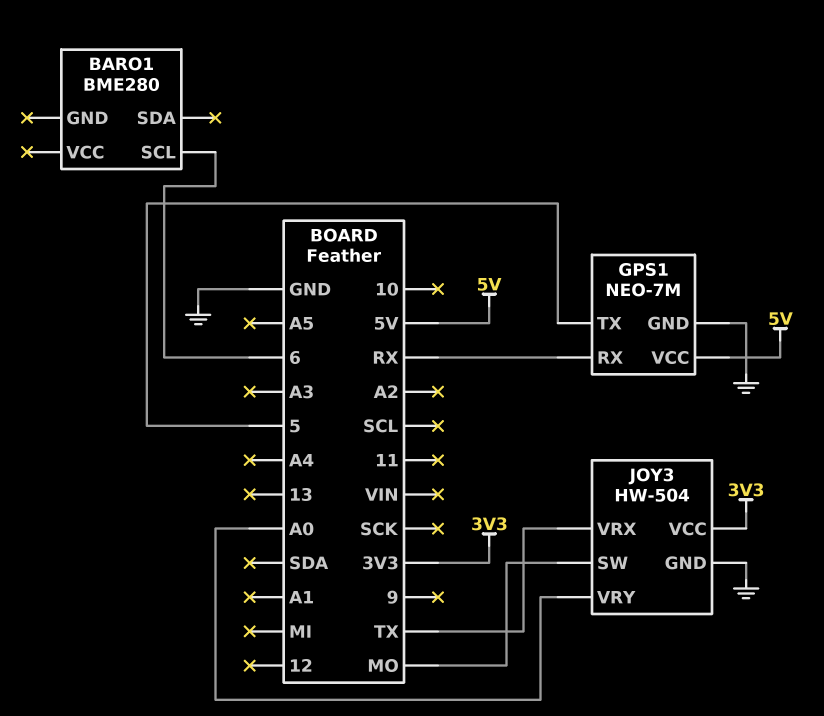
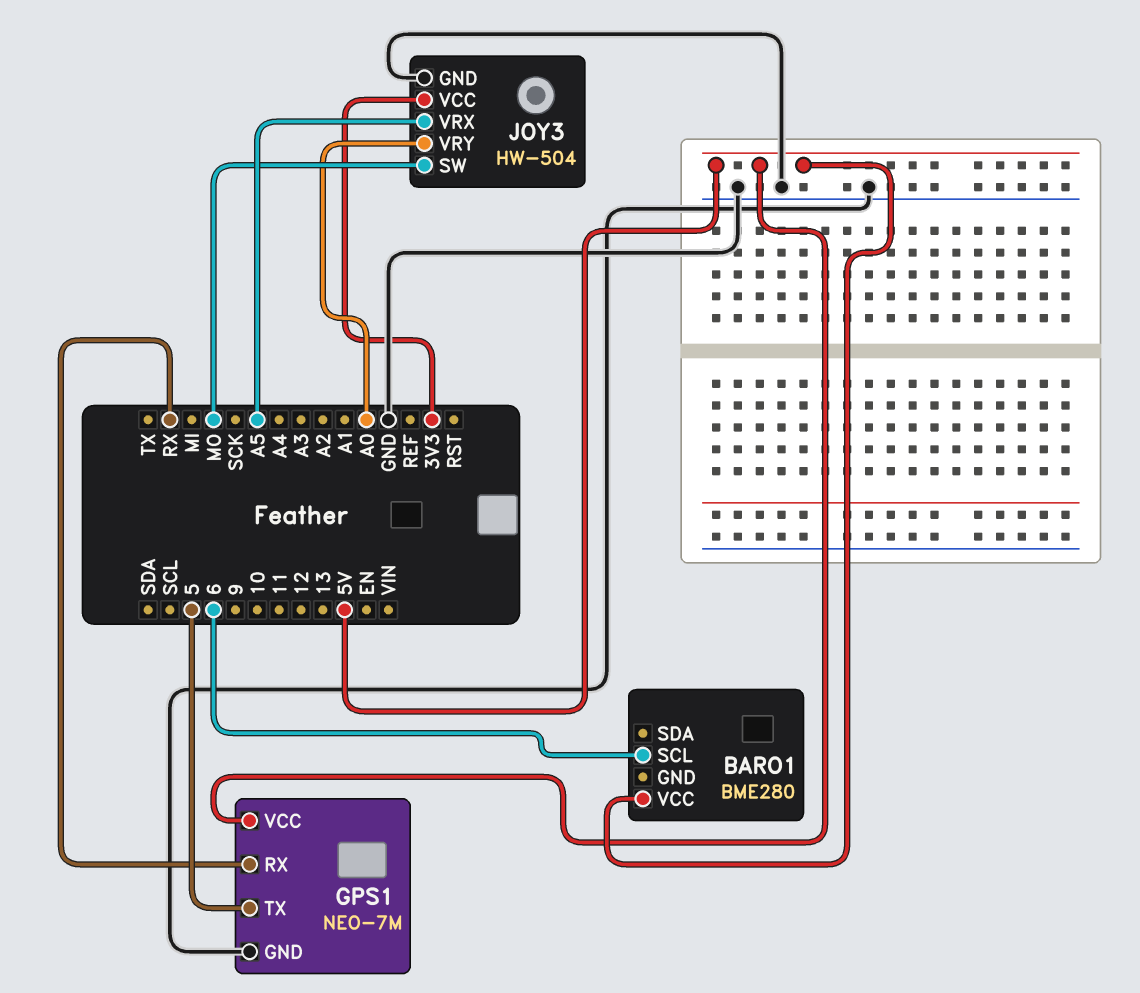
BARO1 pin VCC: none -> 5V
JOY3 pin VRX: TX -> A5

